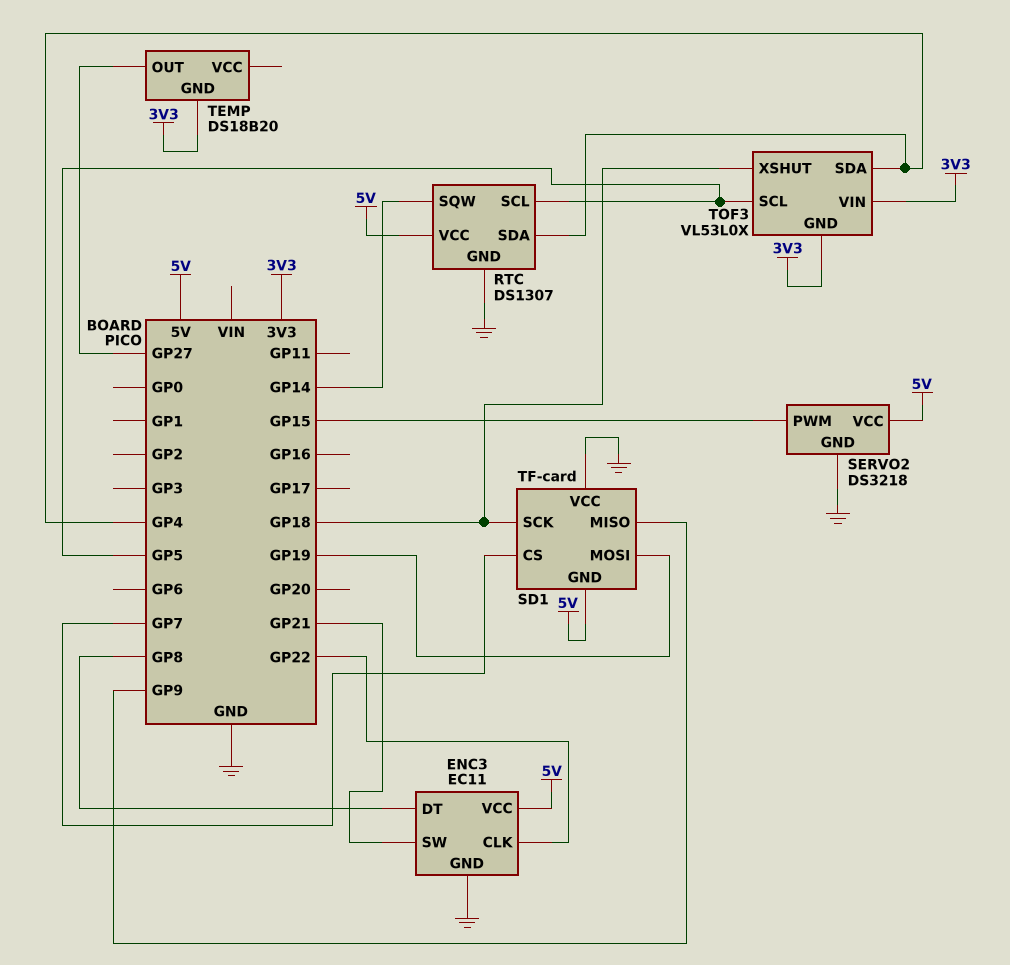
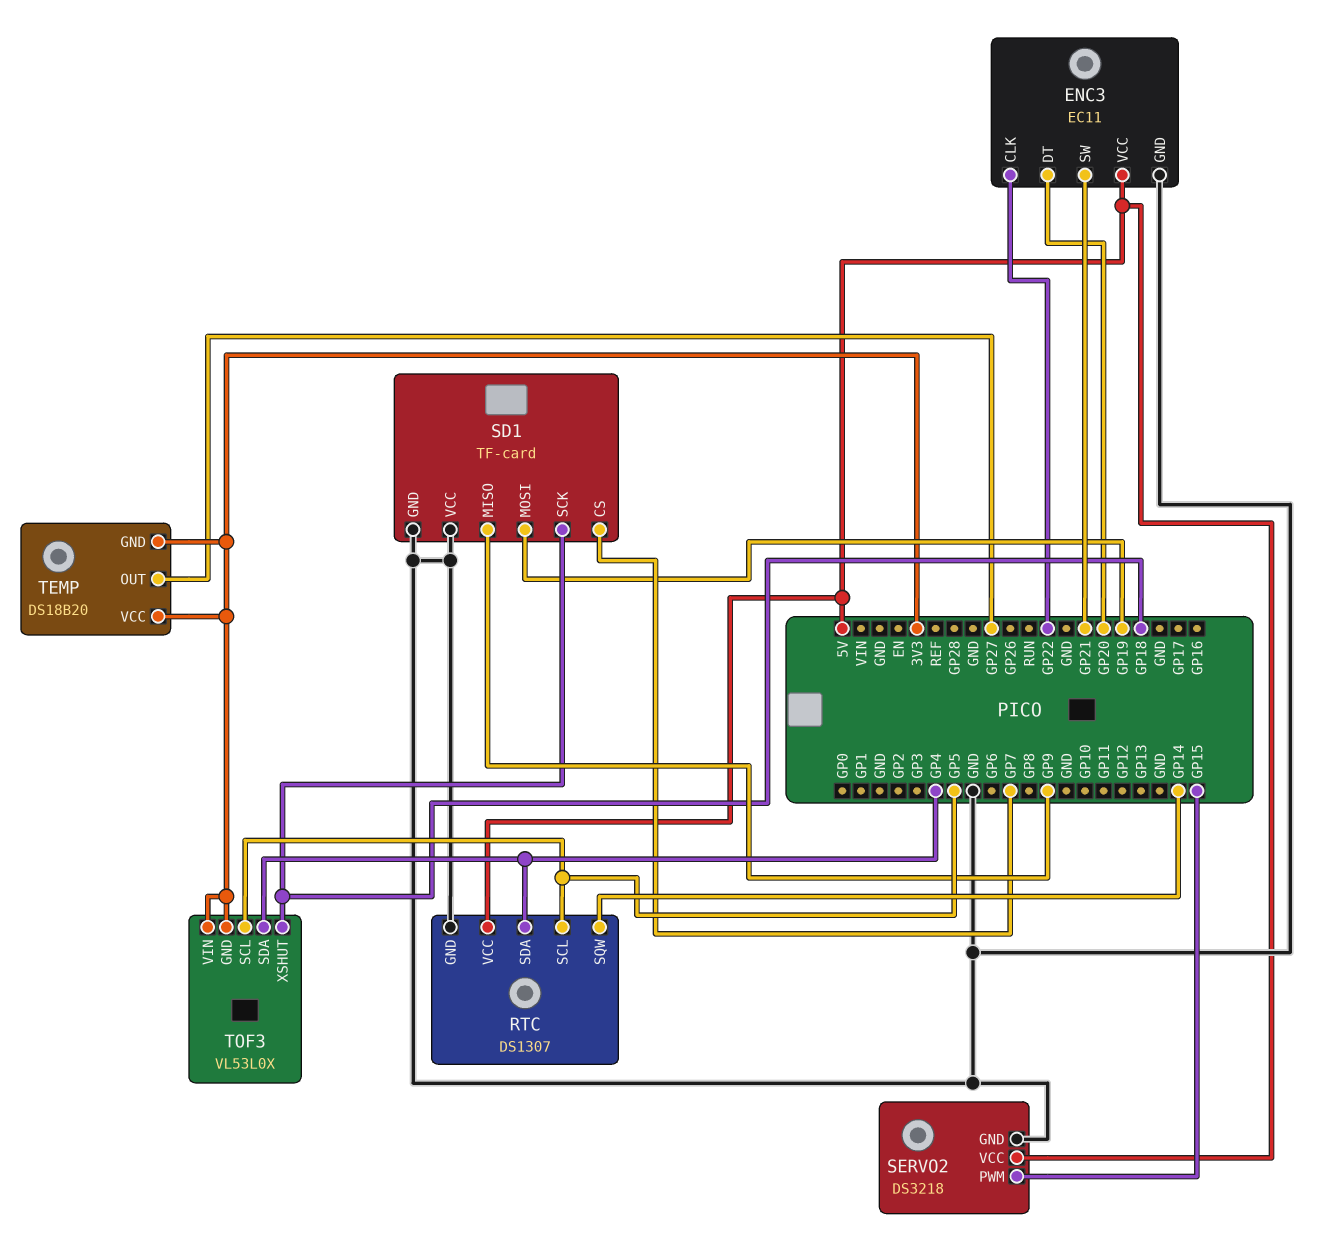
ENC3 pin DT: GP8 -> GP20
SD1 pin GND: 5V -> GND
TEMP pin VCC: none -> 3V3

